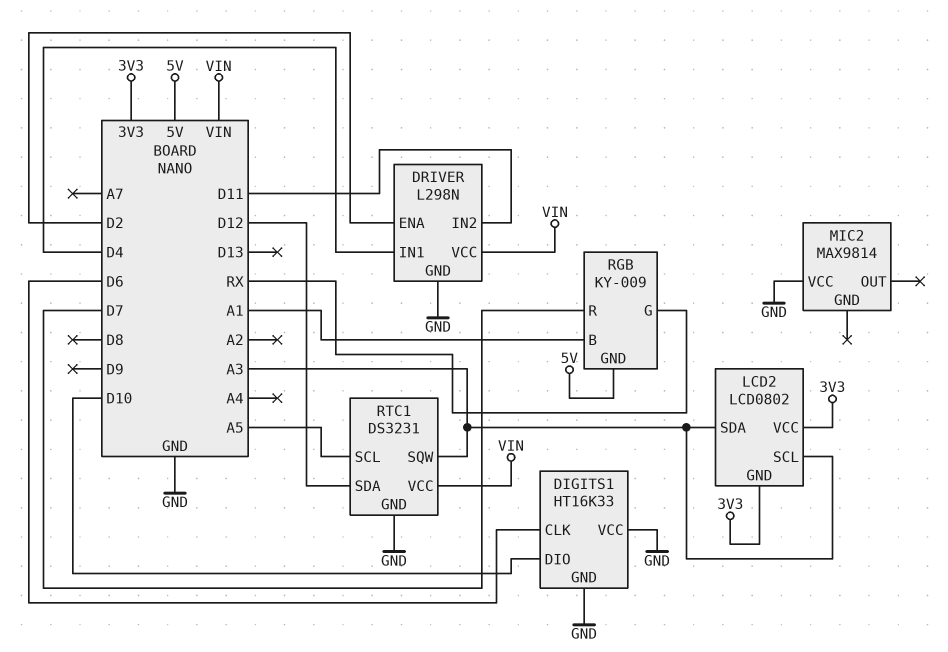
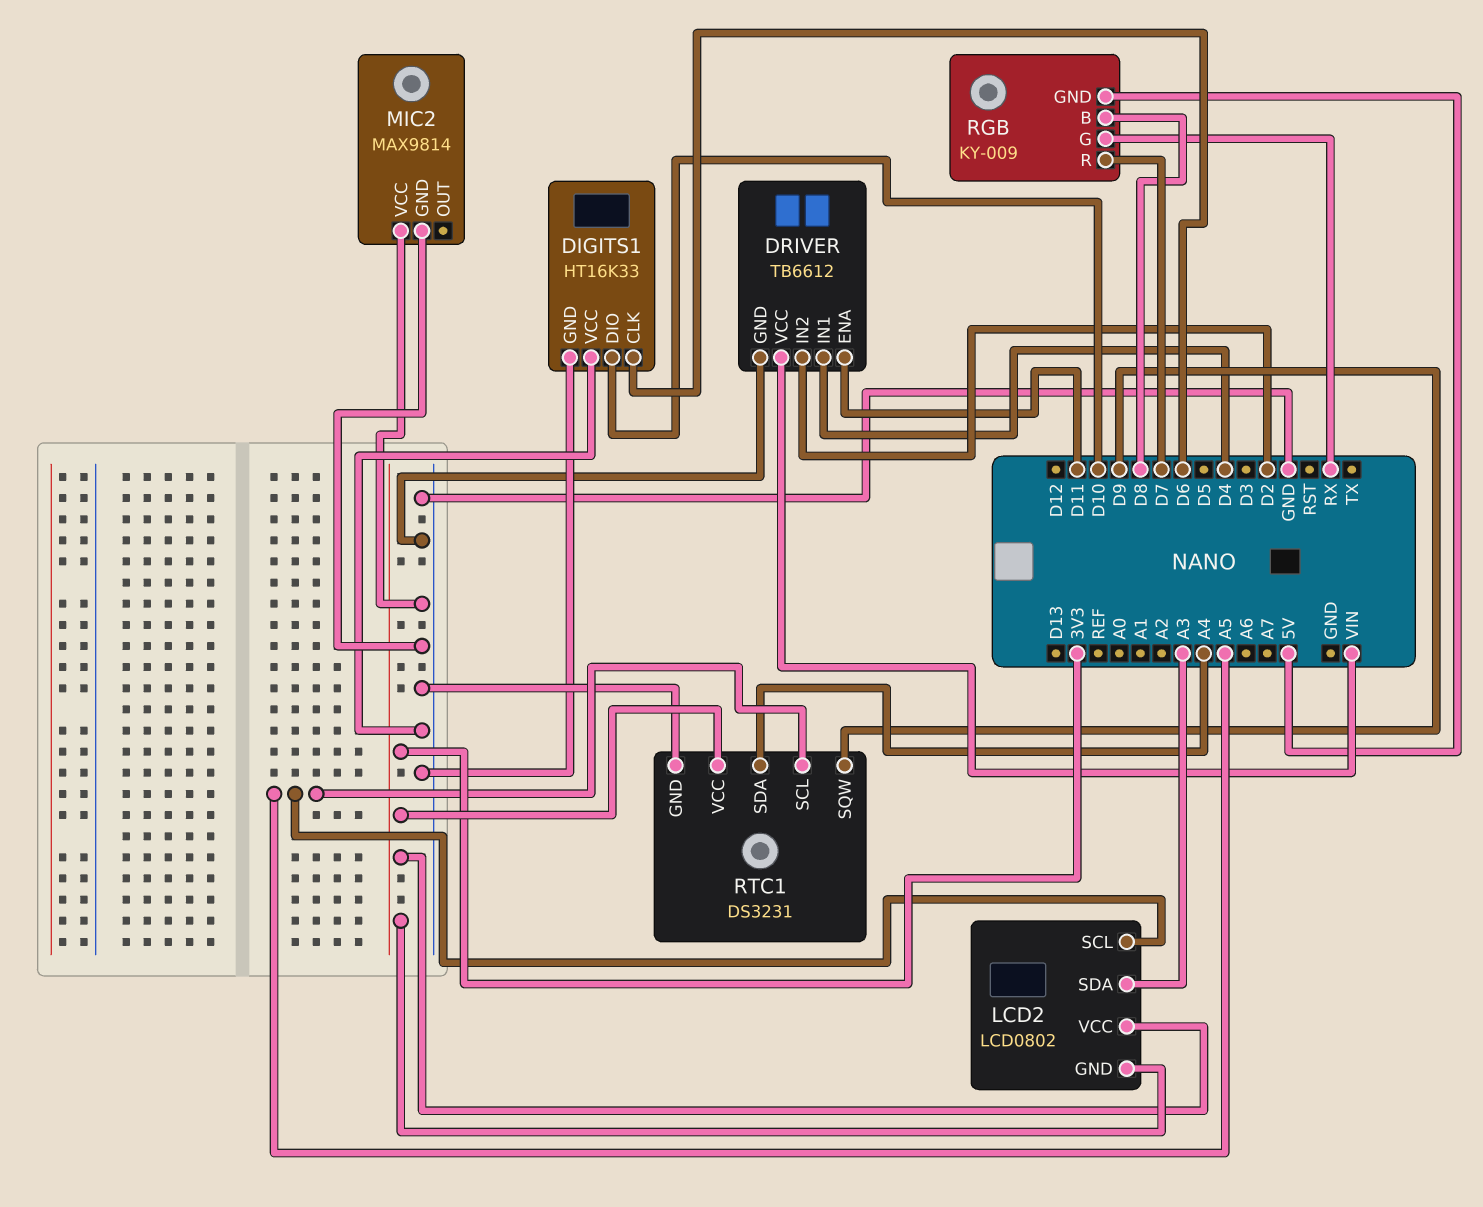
DRIVER: L298N -> TB6612
DRIVER pin ENA: D2 -> D11
DRIVER pin IN2: D11 -> D2
LCD2 pin SCL: A3 -> A5
MIC2 pin GND: none -> GND
RGB pin B: A1 -> D8
RTC1 pin SDA: D12 -> A4
RTC1 pin SQW: A3 -> D9
RTC1 pin VCC: VIN -> 3V3

